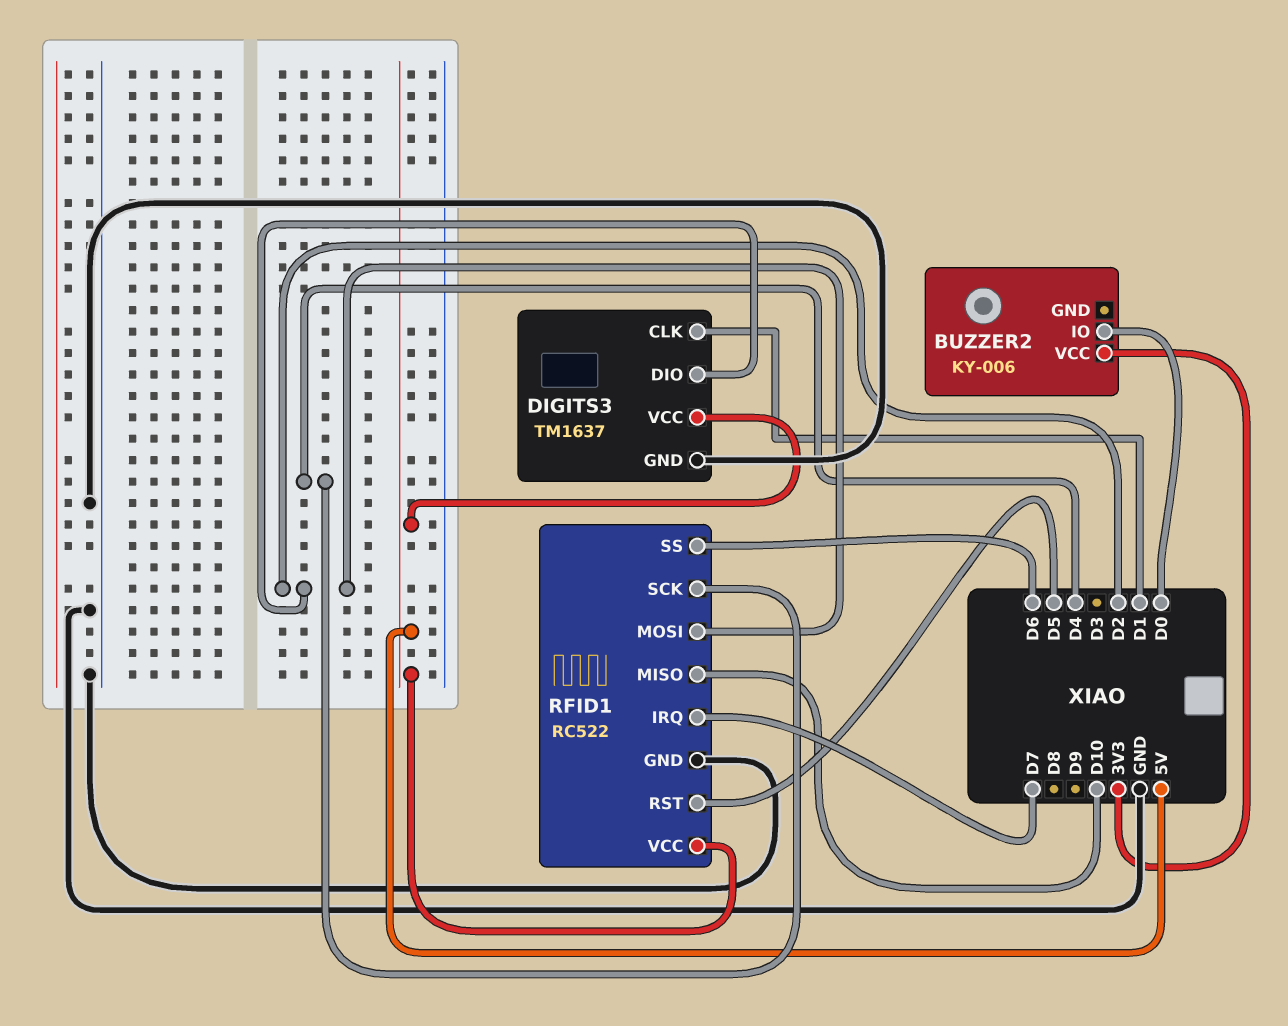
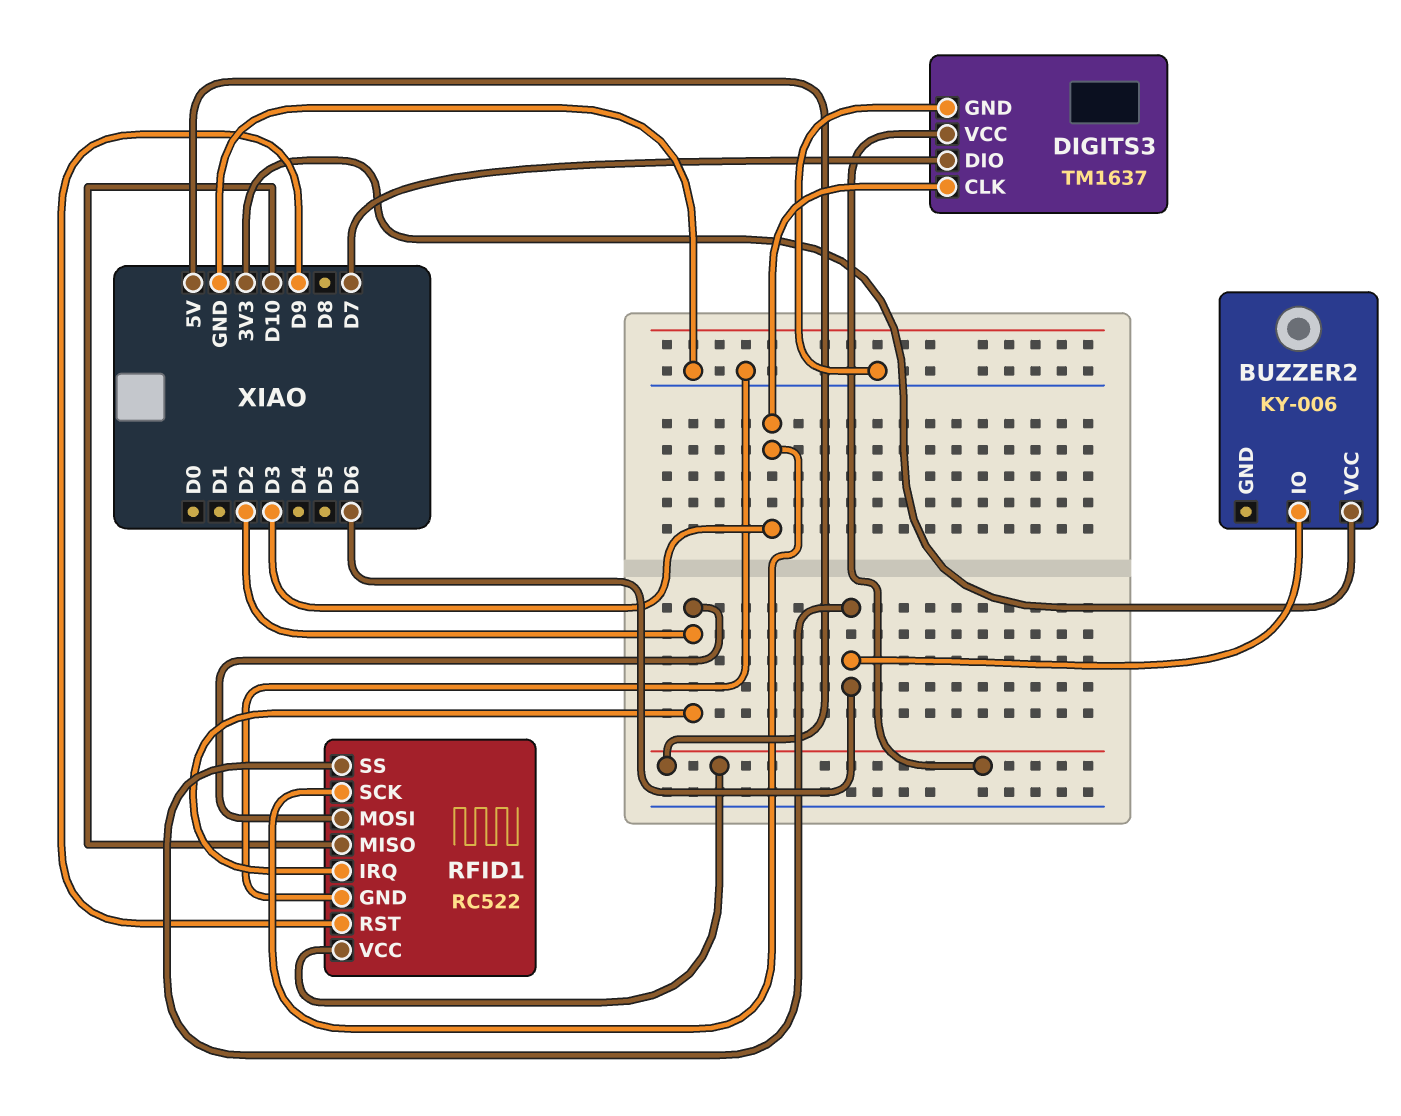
BUZZER2 pin IO: D0 -> D6
DIGITS3 pin CLK: D1 -> D3
DIGITS3 pin DIO: D2 -> D7
RFID1 pin IRQ: D7 -> D2
RFID1 pin RST: D5 -> D9
RFID1 pin SCK: D4 -> D3

